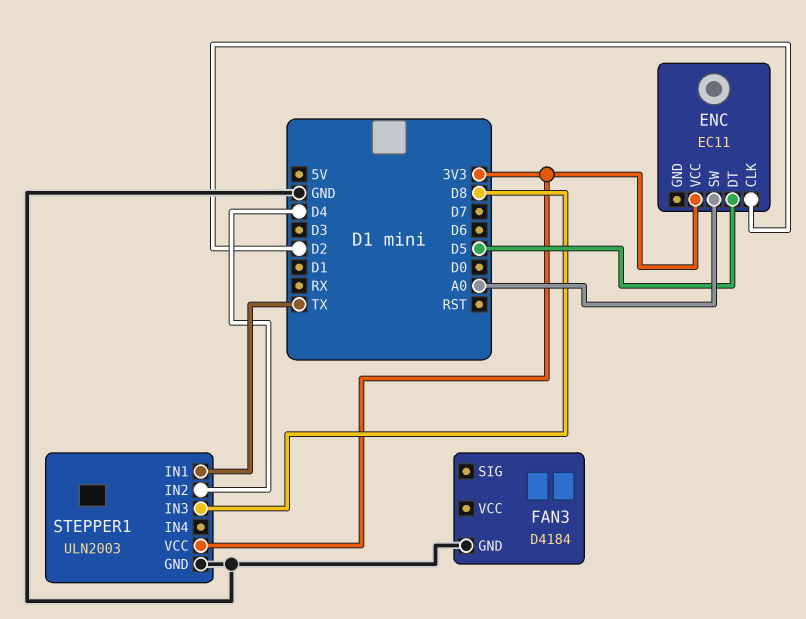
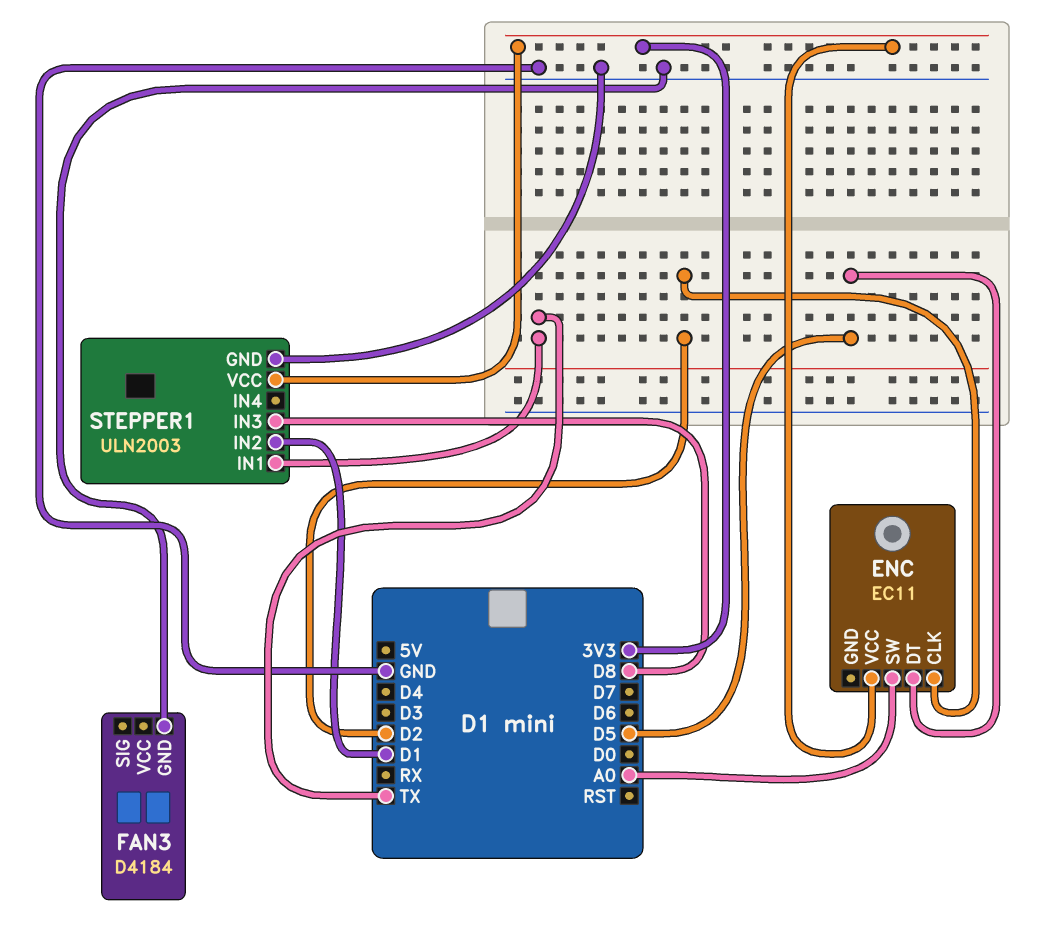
STEPPER1 pin IN2: D4 -> D1

